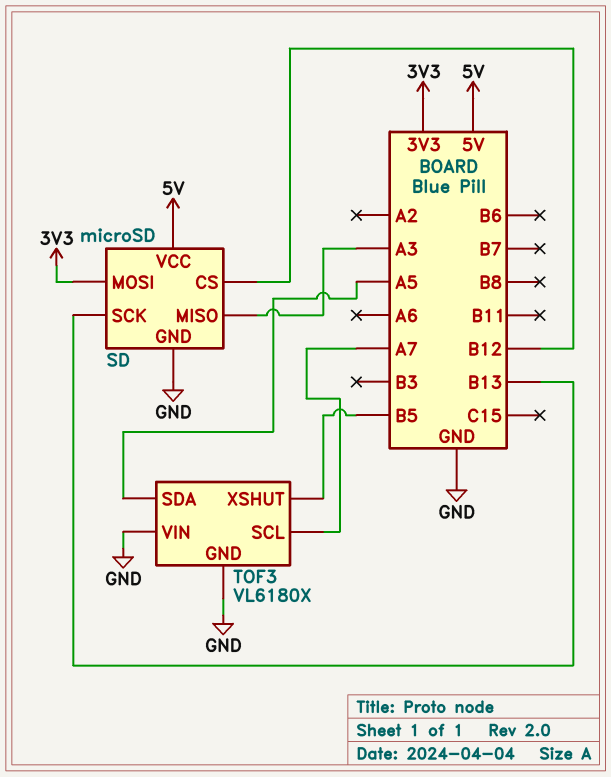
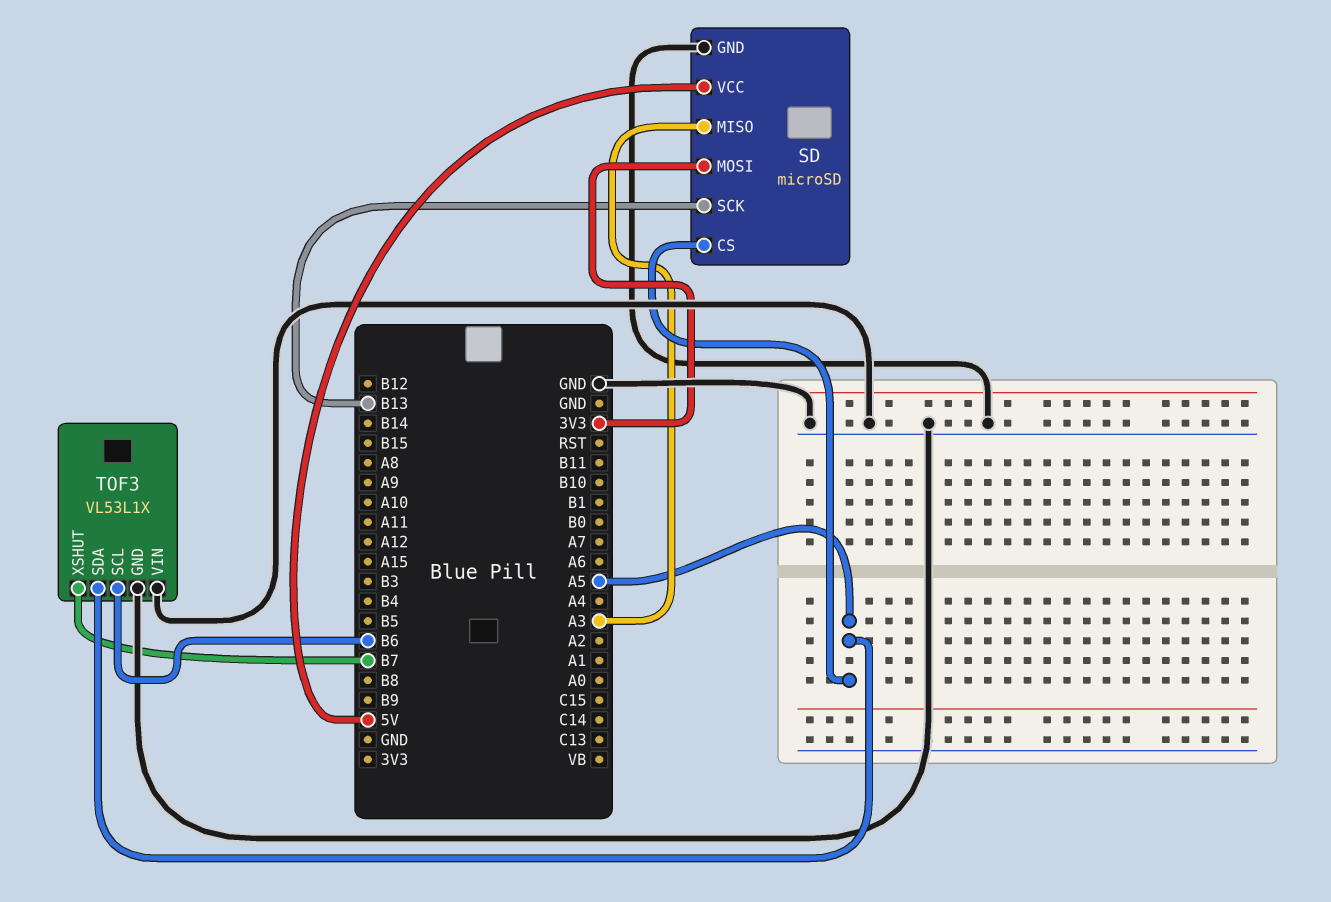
SD pin CS: B12 -> A5
TOF3: VL6180X -> VL53L1X
TOF3 pin SCL: A7 -> B6
TOF3 pin XSHUT: B5 -> B7

